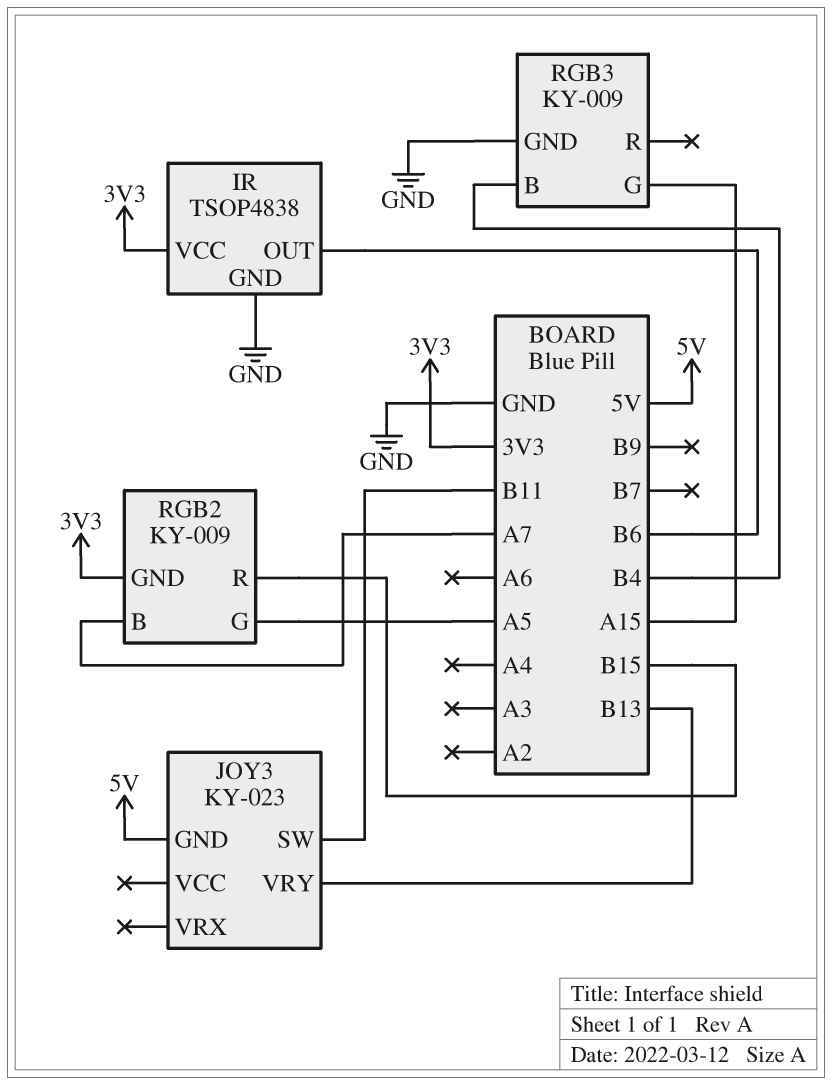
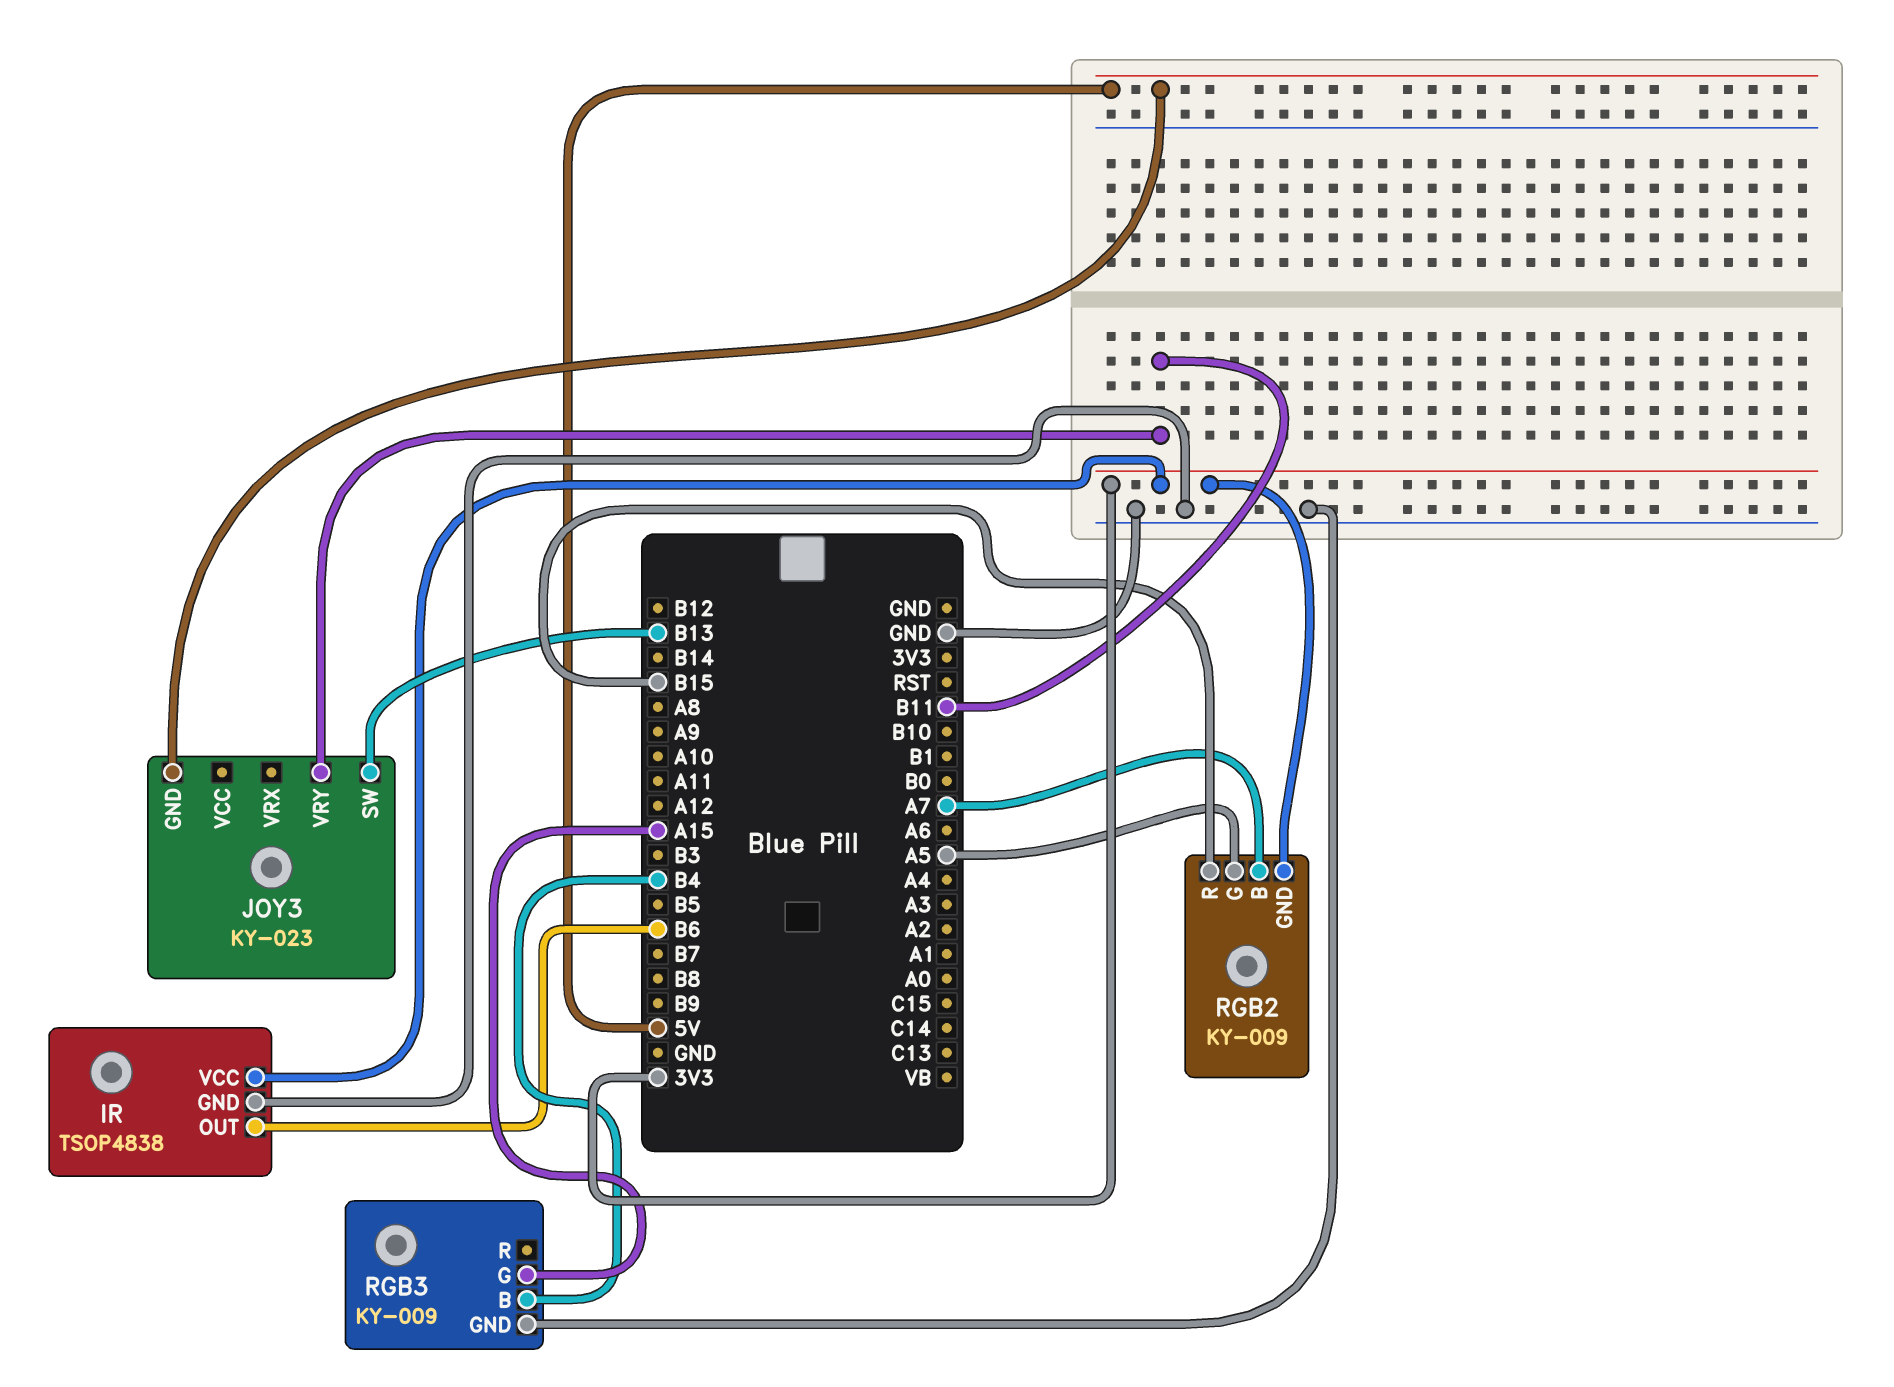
JOY3 pin SW: B11 -> B13
JOY3 pin VRY: B13 -> B11

